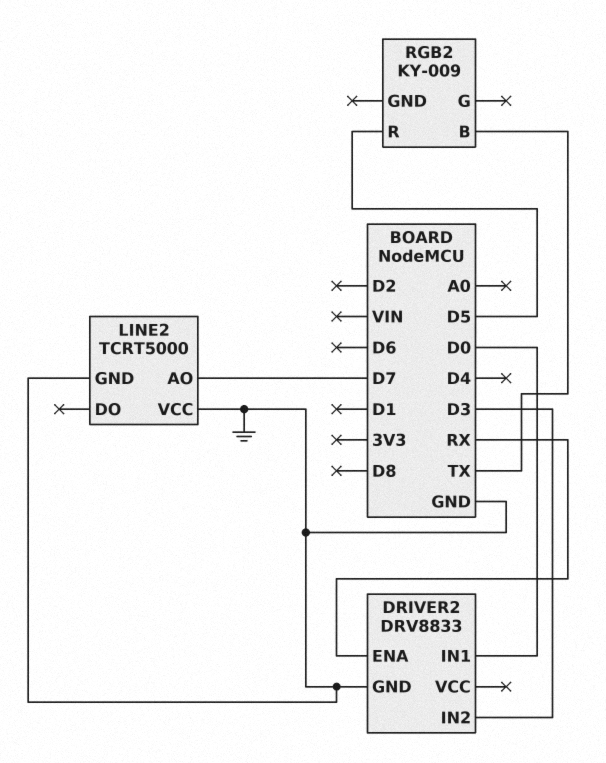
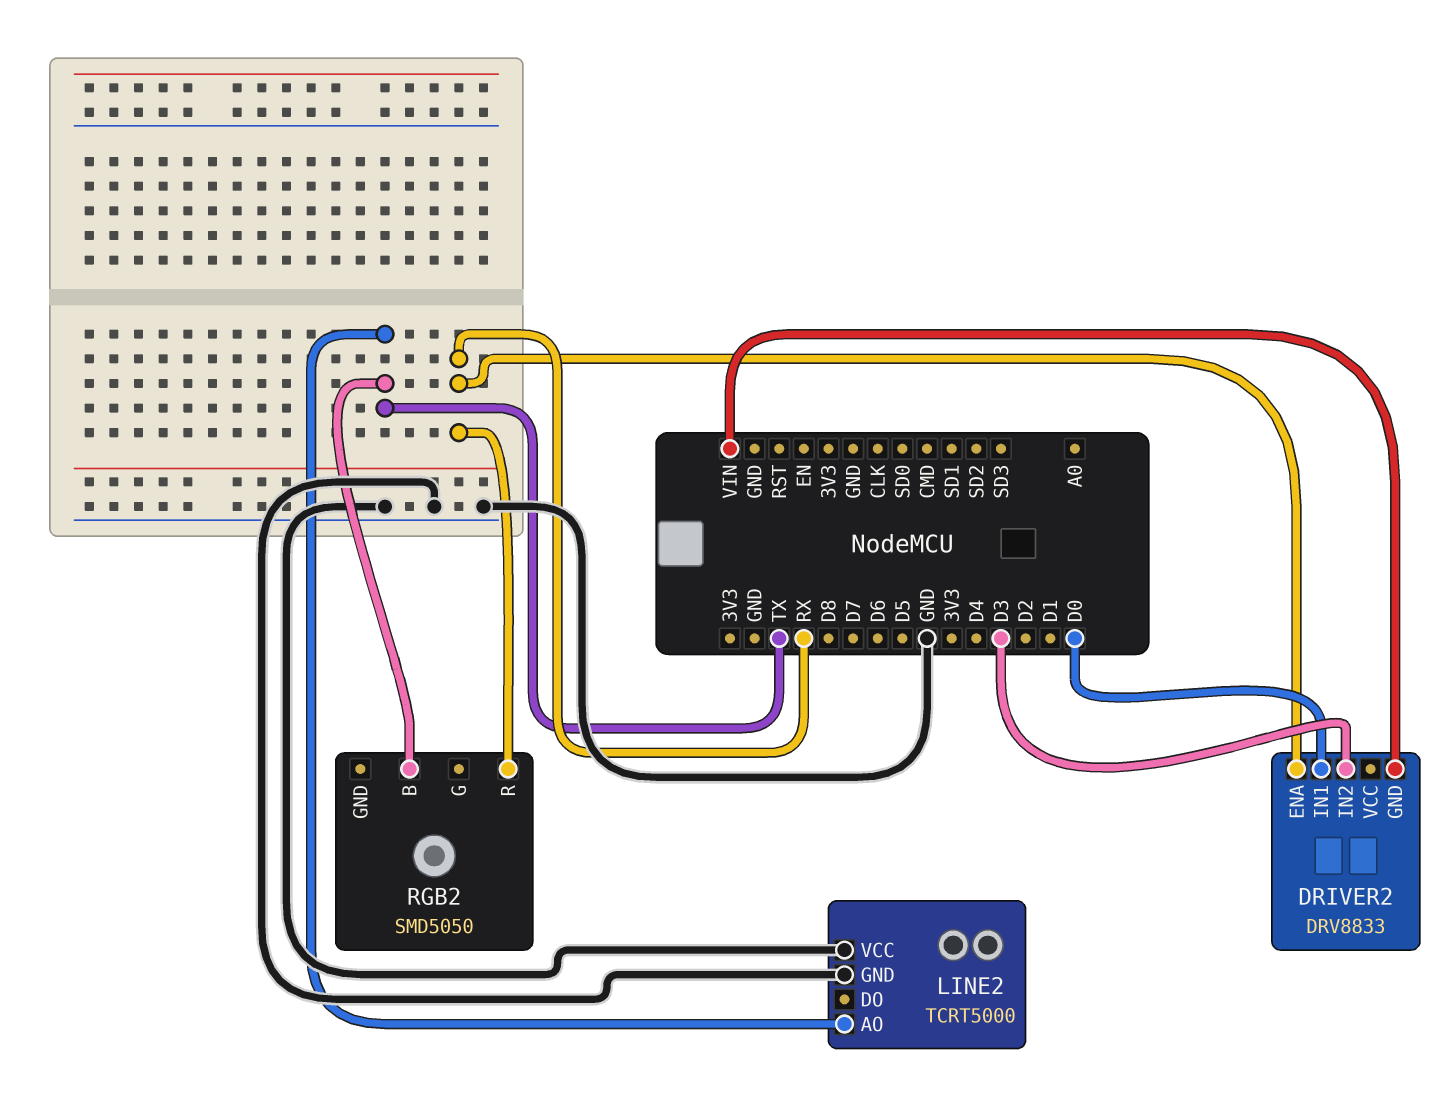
DRIVER2 pin GND: GND -> VIN
LINE2 pin AO: D7 -> TX
RGB2: KY-009 -> SMD5050
RGB2 pin R: D5 -> RX

